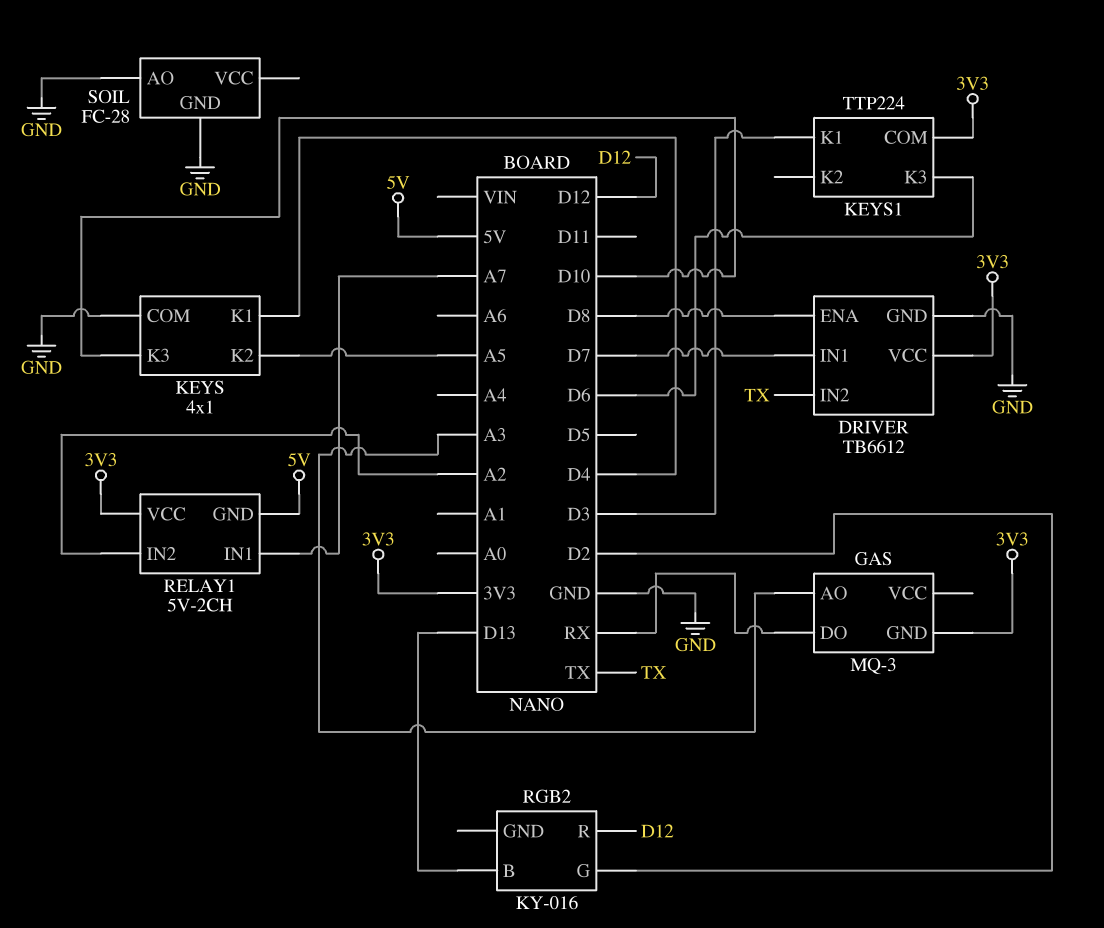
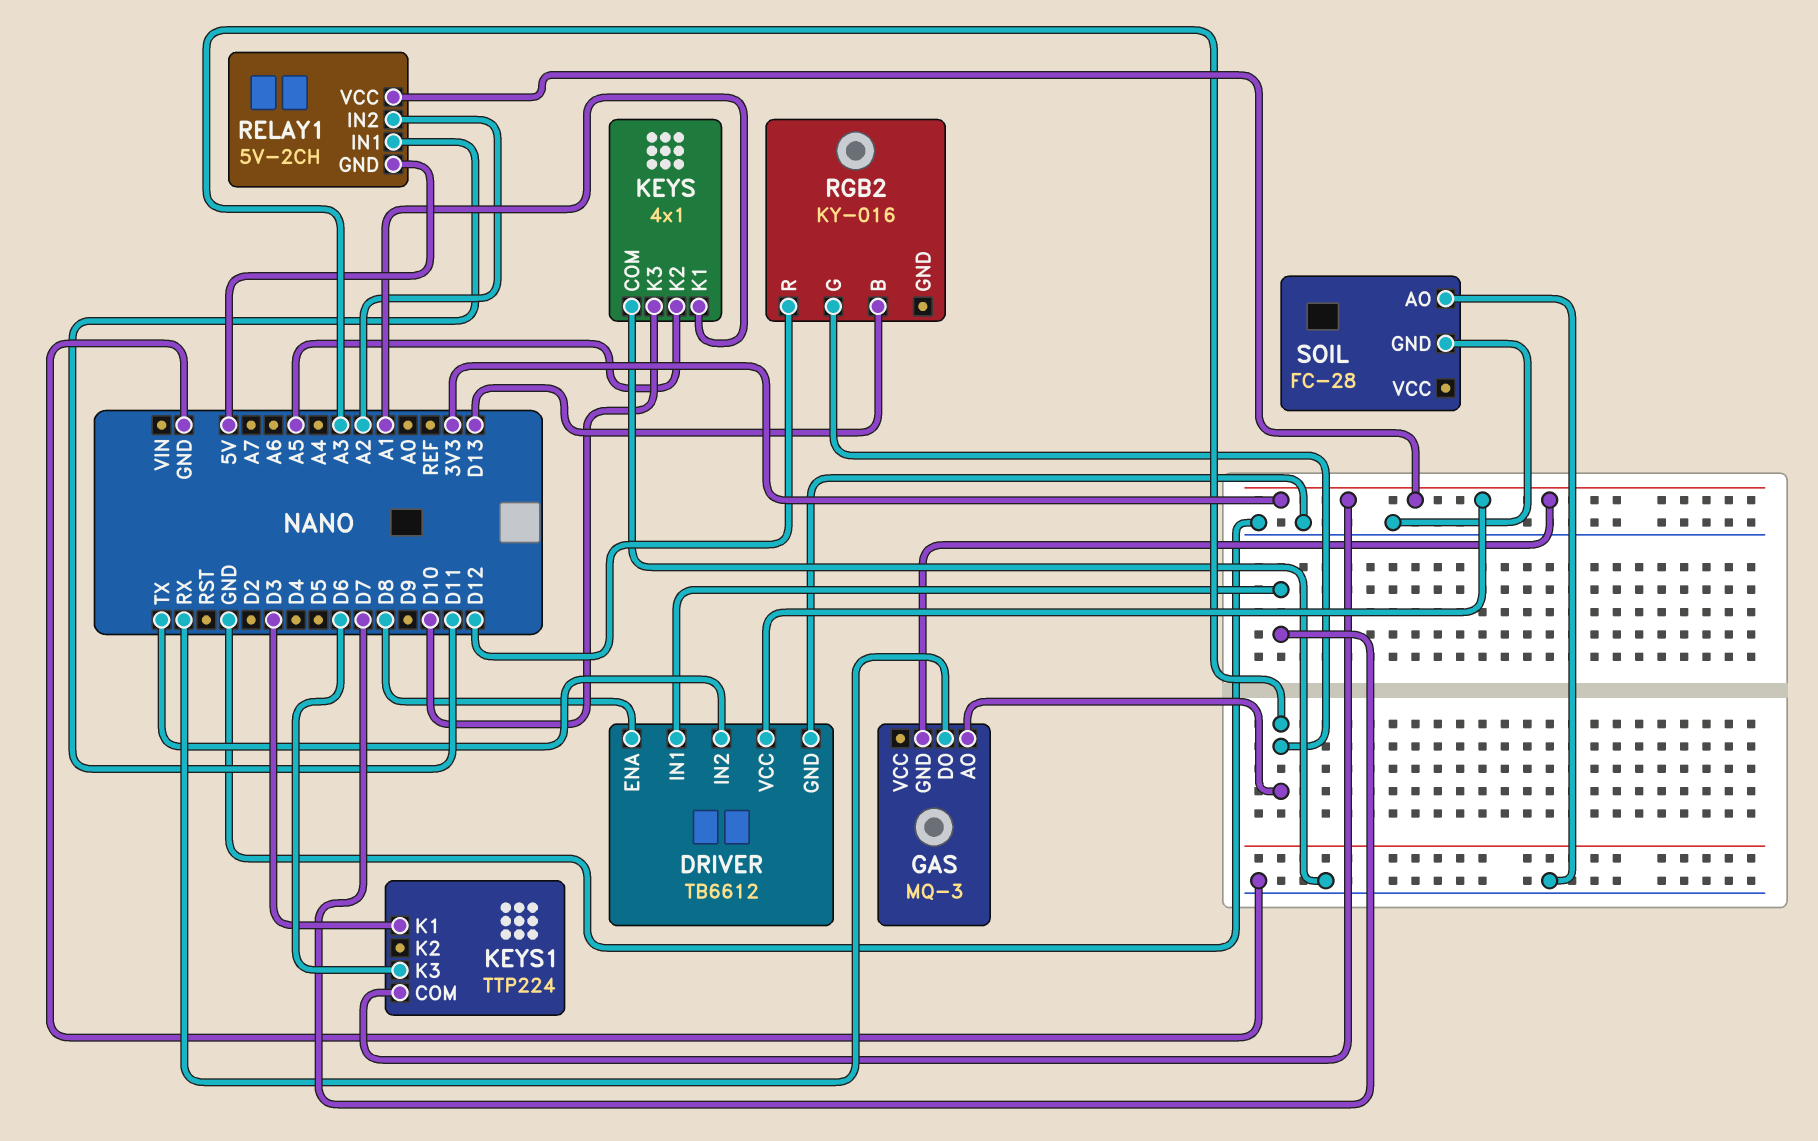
KEYS pin K1: D4 -> A1
RELAY1 pin IN1: A7 -> D11
RGB2 pin G: D2 -> A3

